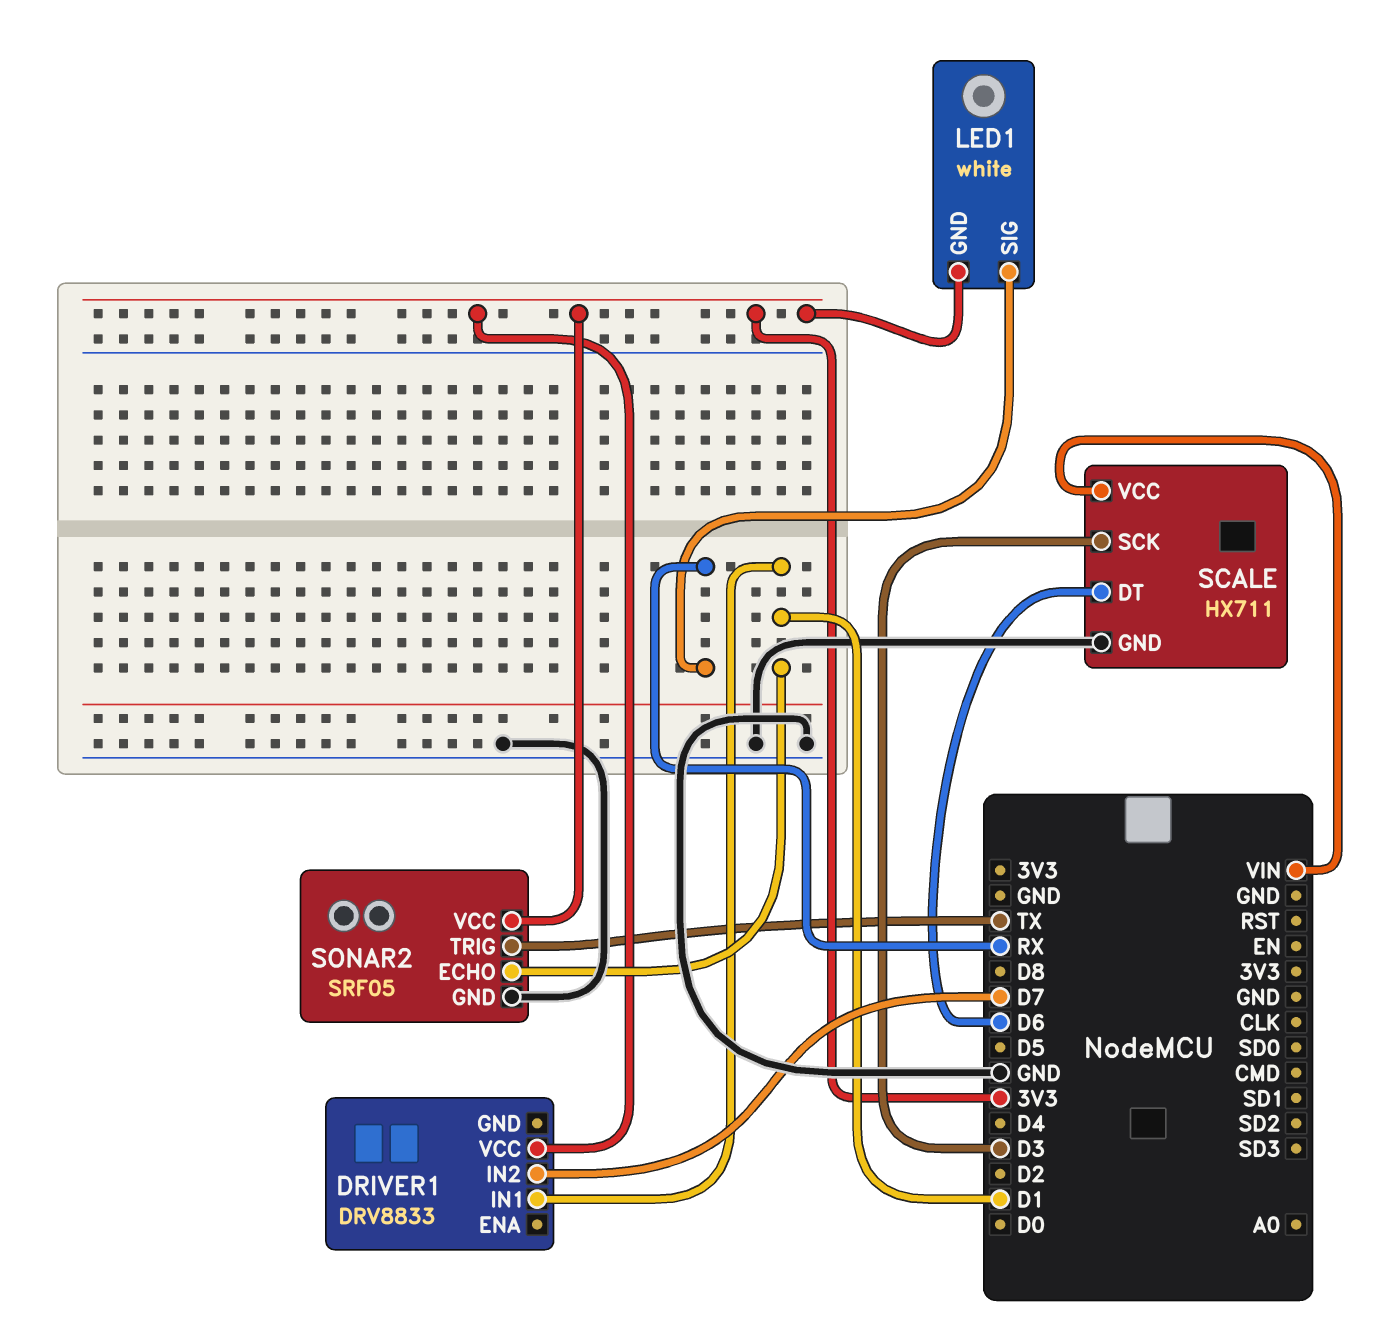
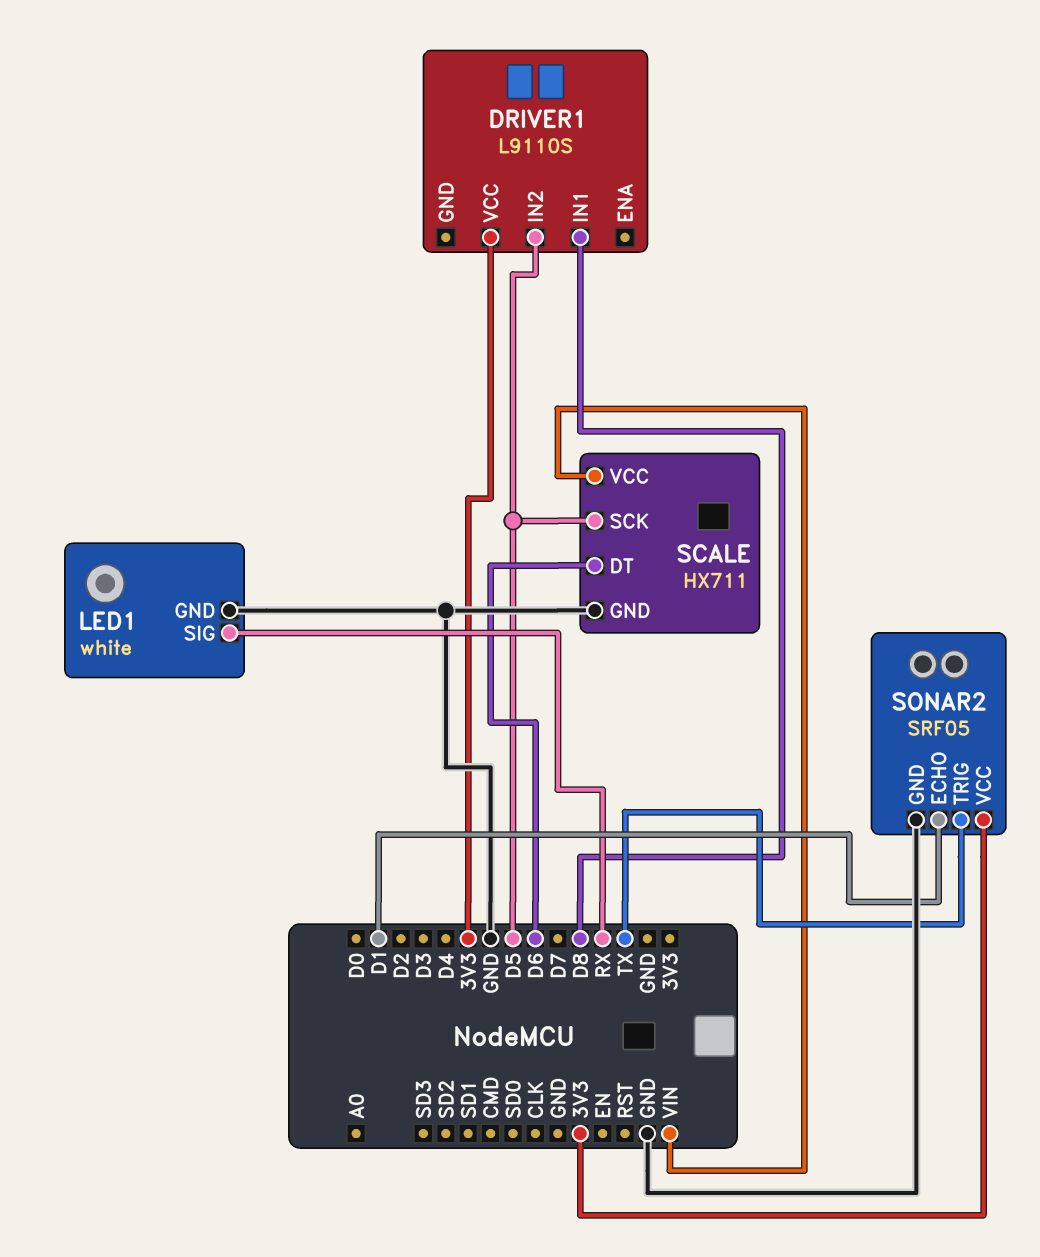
DRIVER1: DRV8833 -> L9110S
DRIVER1 pin IN1: D1 -> D8
DRIVER1 pin IN2: D7 -> D5
LED1 pin GND: 3V3 -> GND
SCALE pin SCK: D3 -> D5

